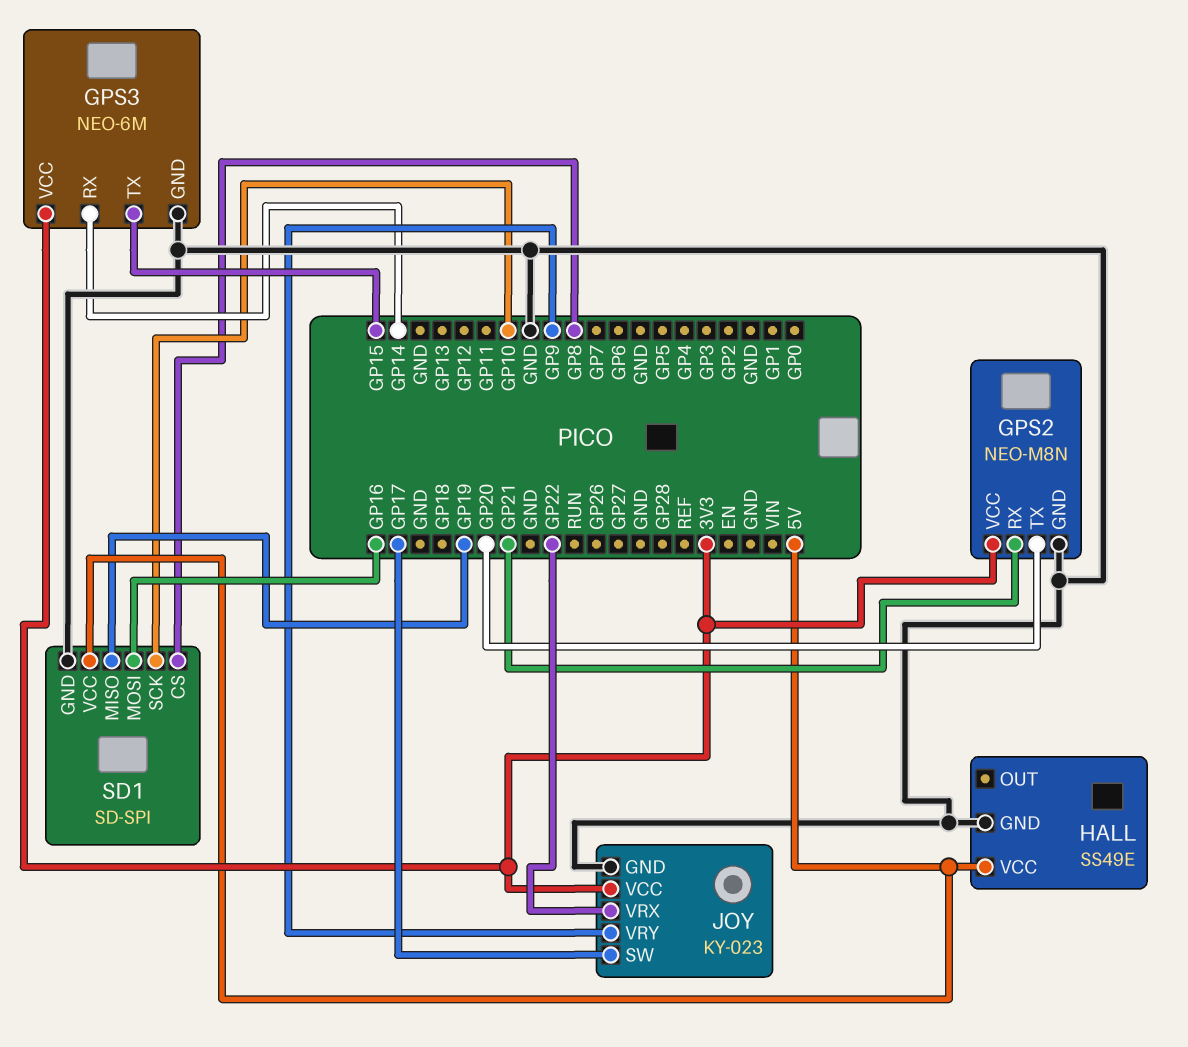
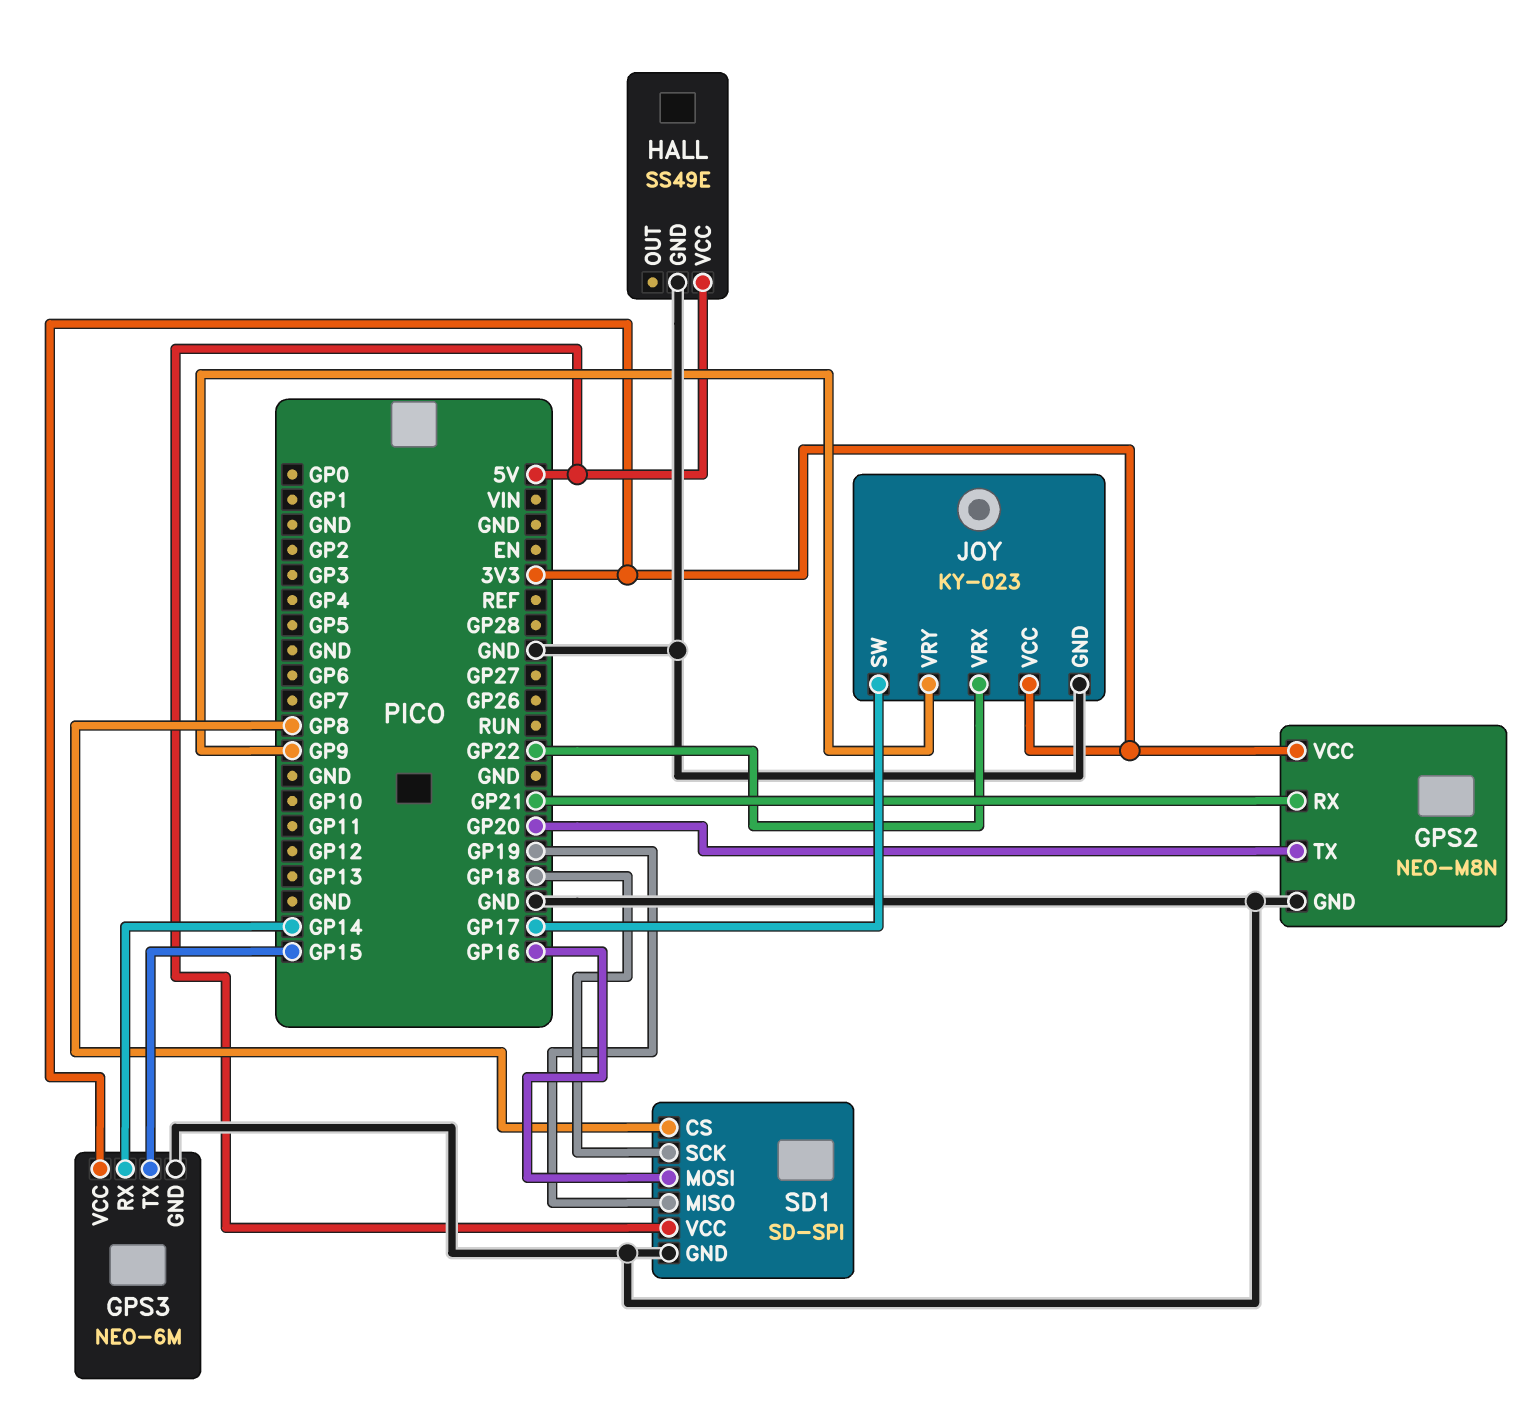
SD1 pin SCK: GP10 -> GP18

